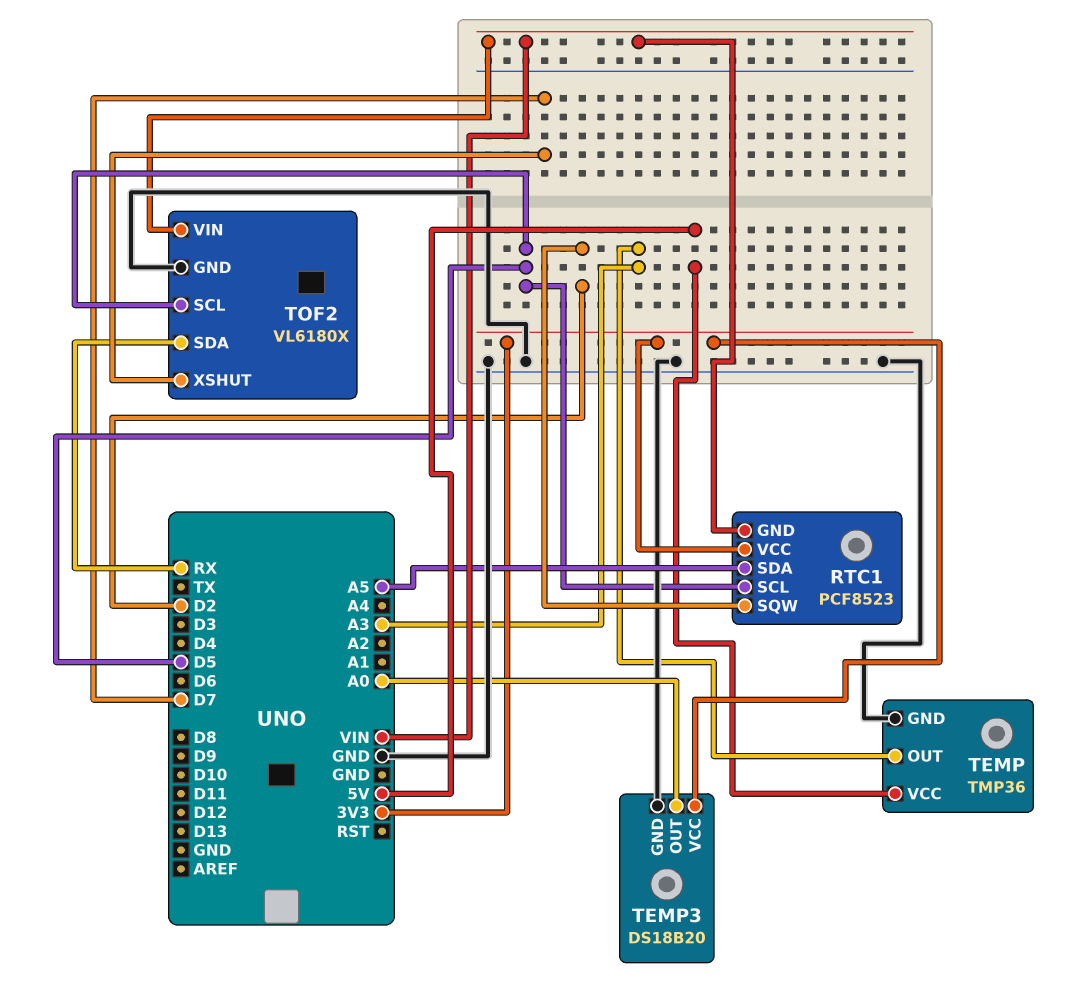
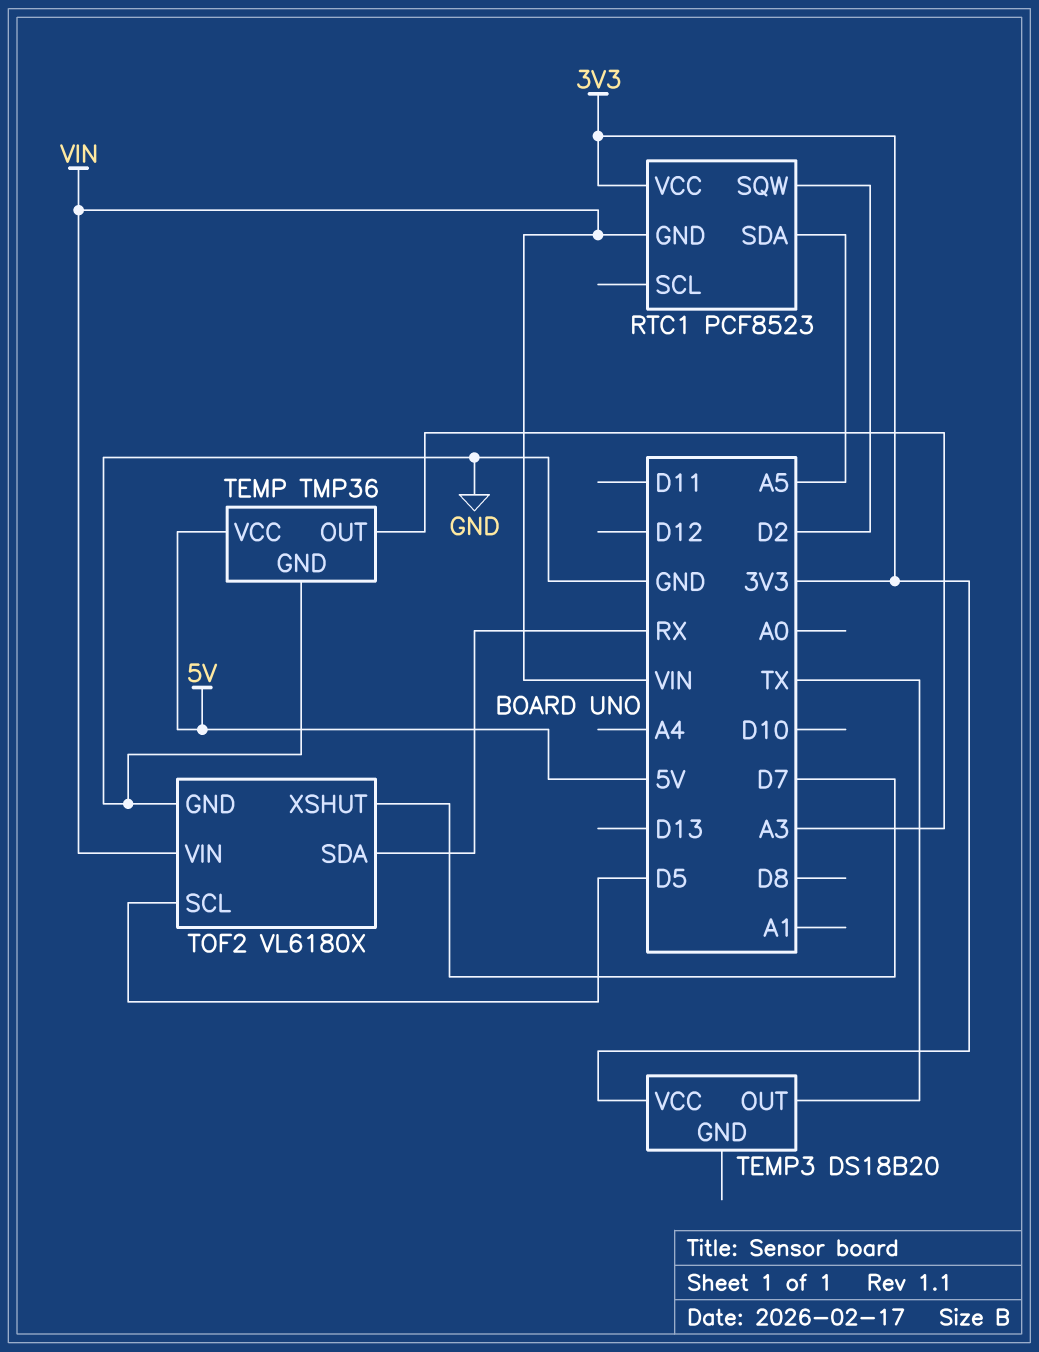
RTC1 pin SCL: D5 -> none
TEMP3 pin GND: GND -> none
TEMP3 pin OUT: A0 -> TX

